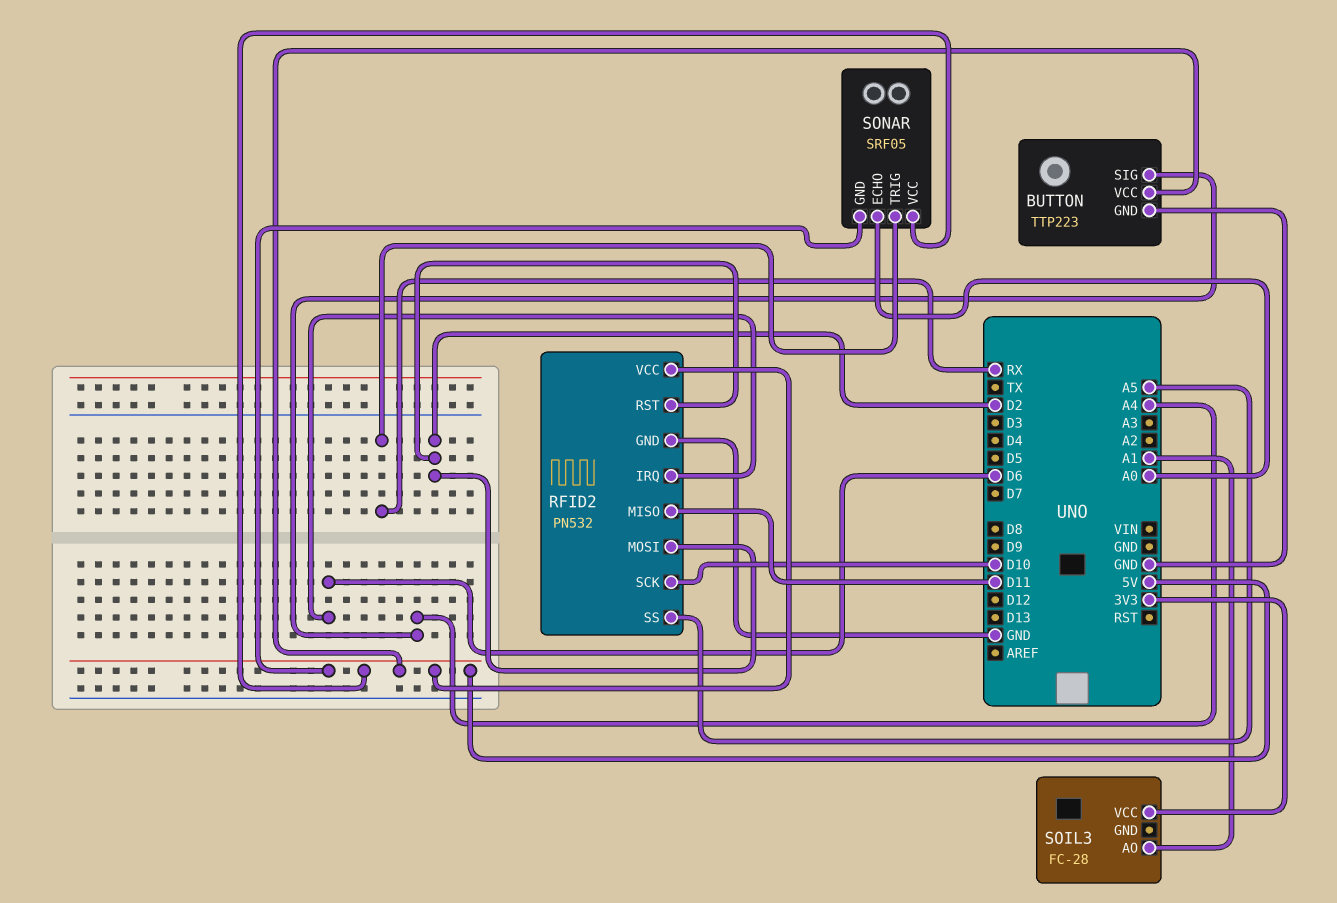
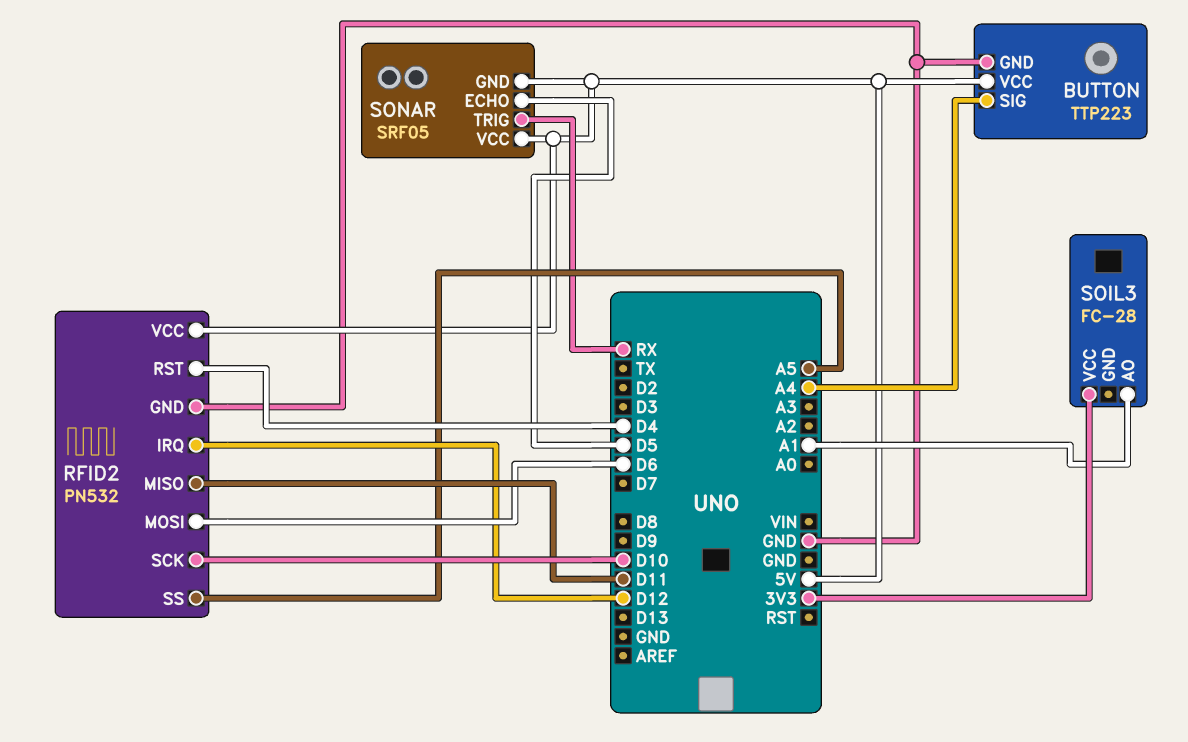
RFID2 pin IRQ: D6 -> D12
RFID2 pin MOSI: D2 -> D6
RFID2 pin RST: D2 -> D4
SONAR pin ECHO: A0 -> D5

